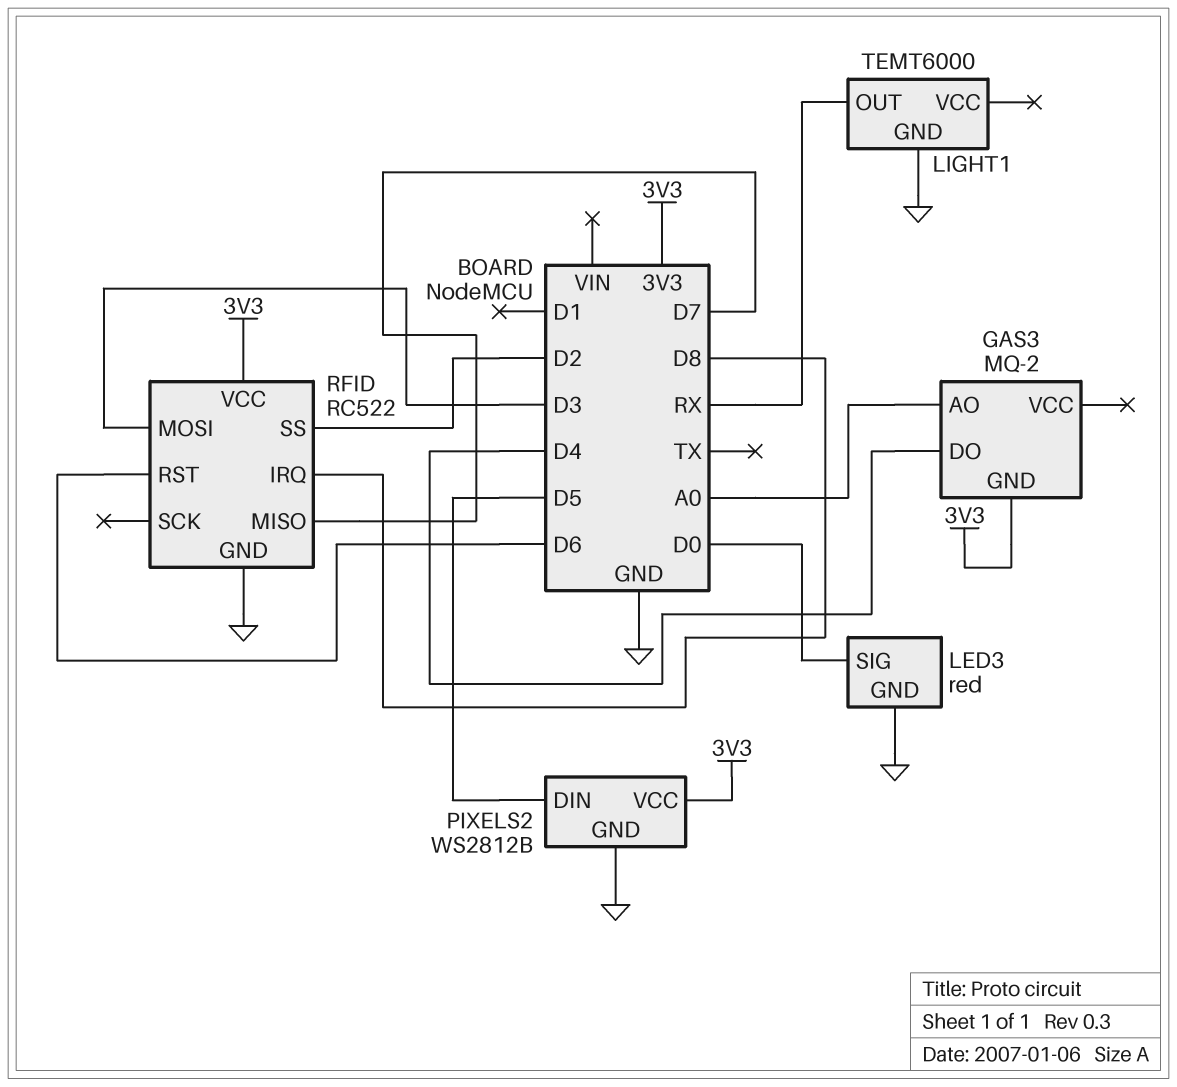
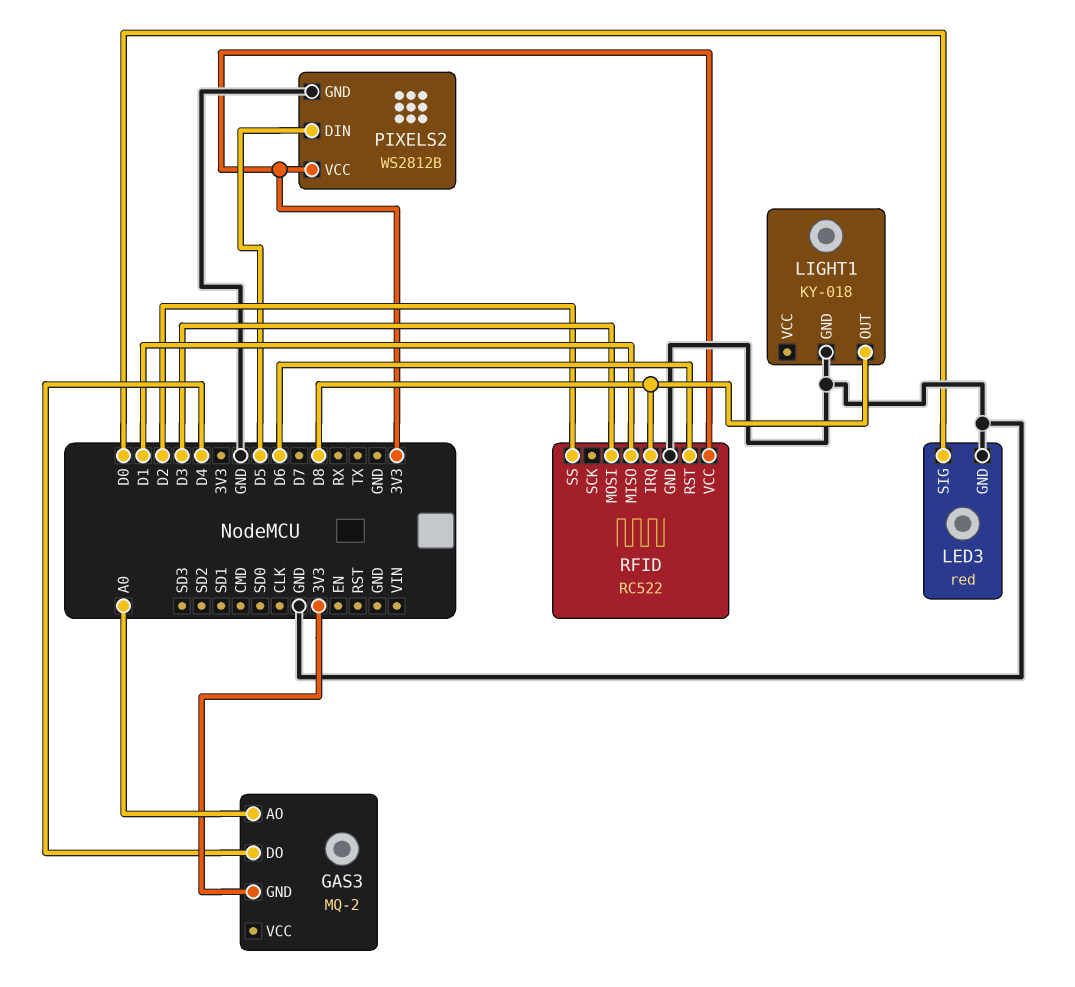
LIGHT1: TEMT6000 -> KY-018
LIGHT1 pin OUT: RX -> D8
RFID pin MISO: D7 -> D1

